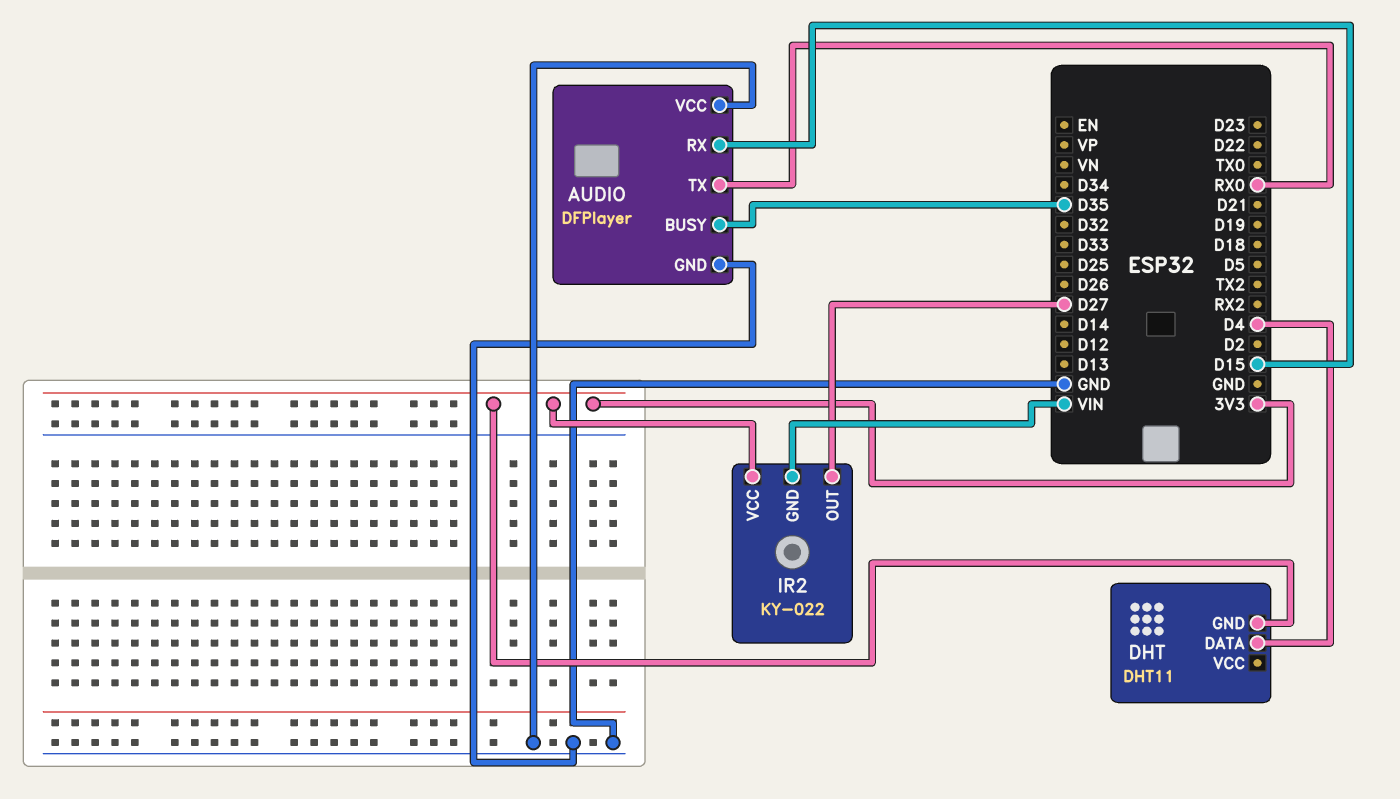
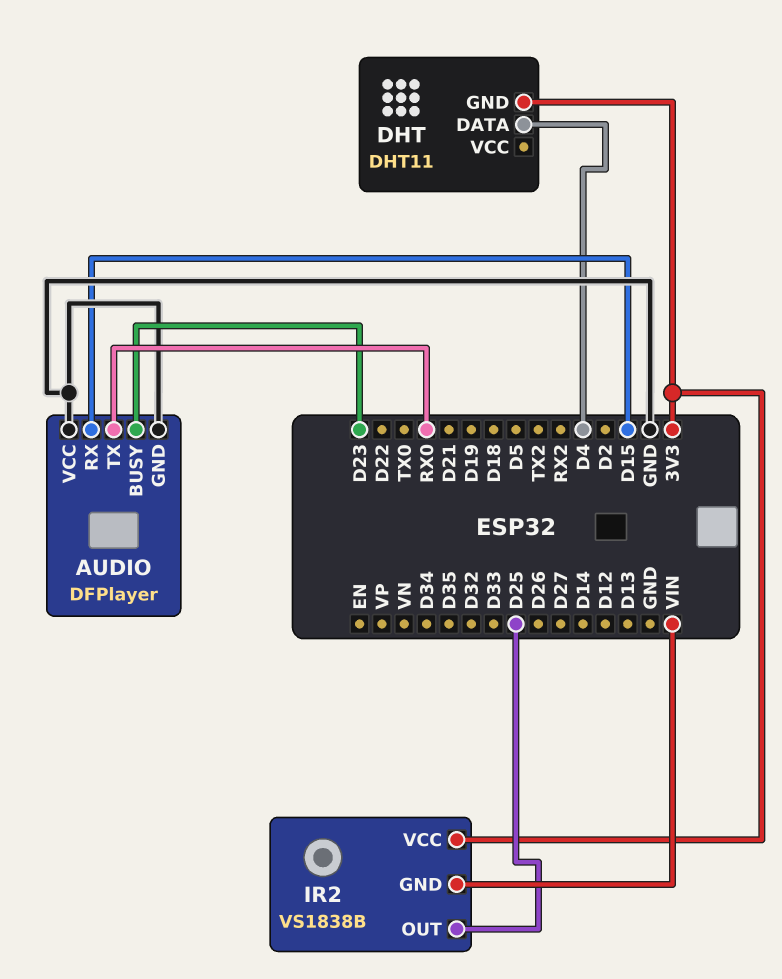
AUDIO pin BUSY: D35 -> D23
IR2: KY-022 -> VS1838B
IR2 pin OUT: D27 -> D25

